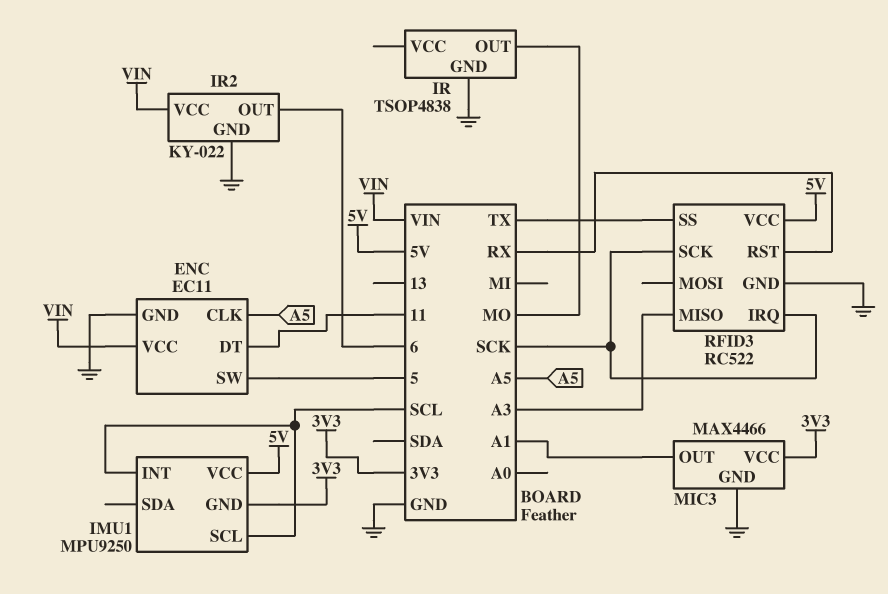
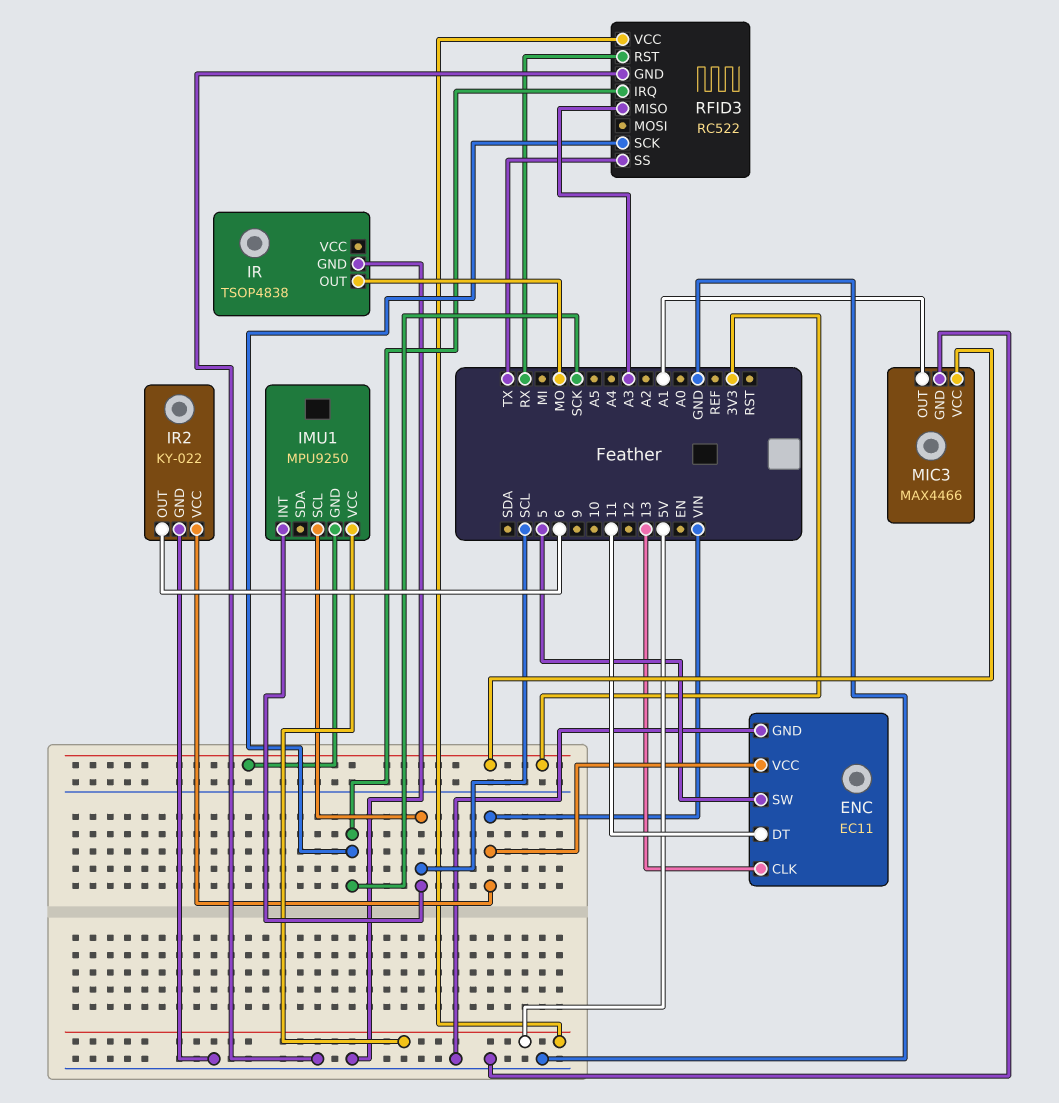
ENC pin CLK: A5 -> 13

